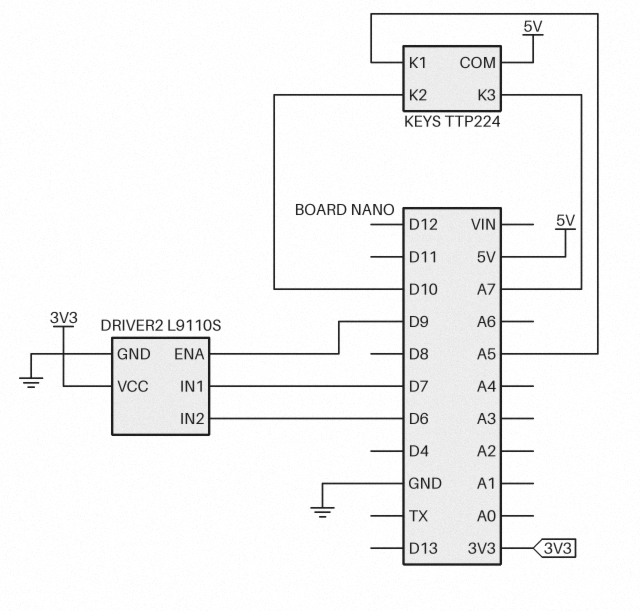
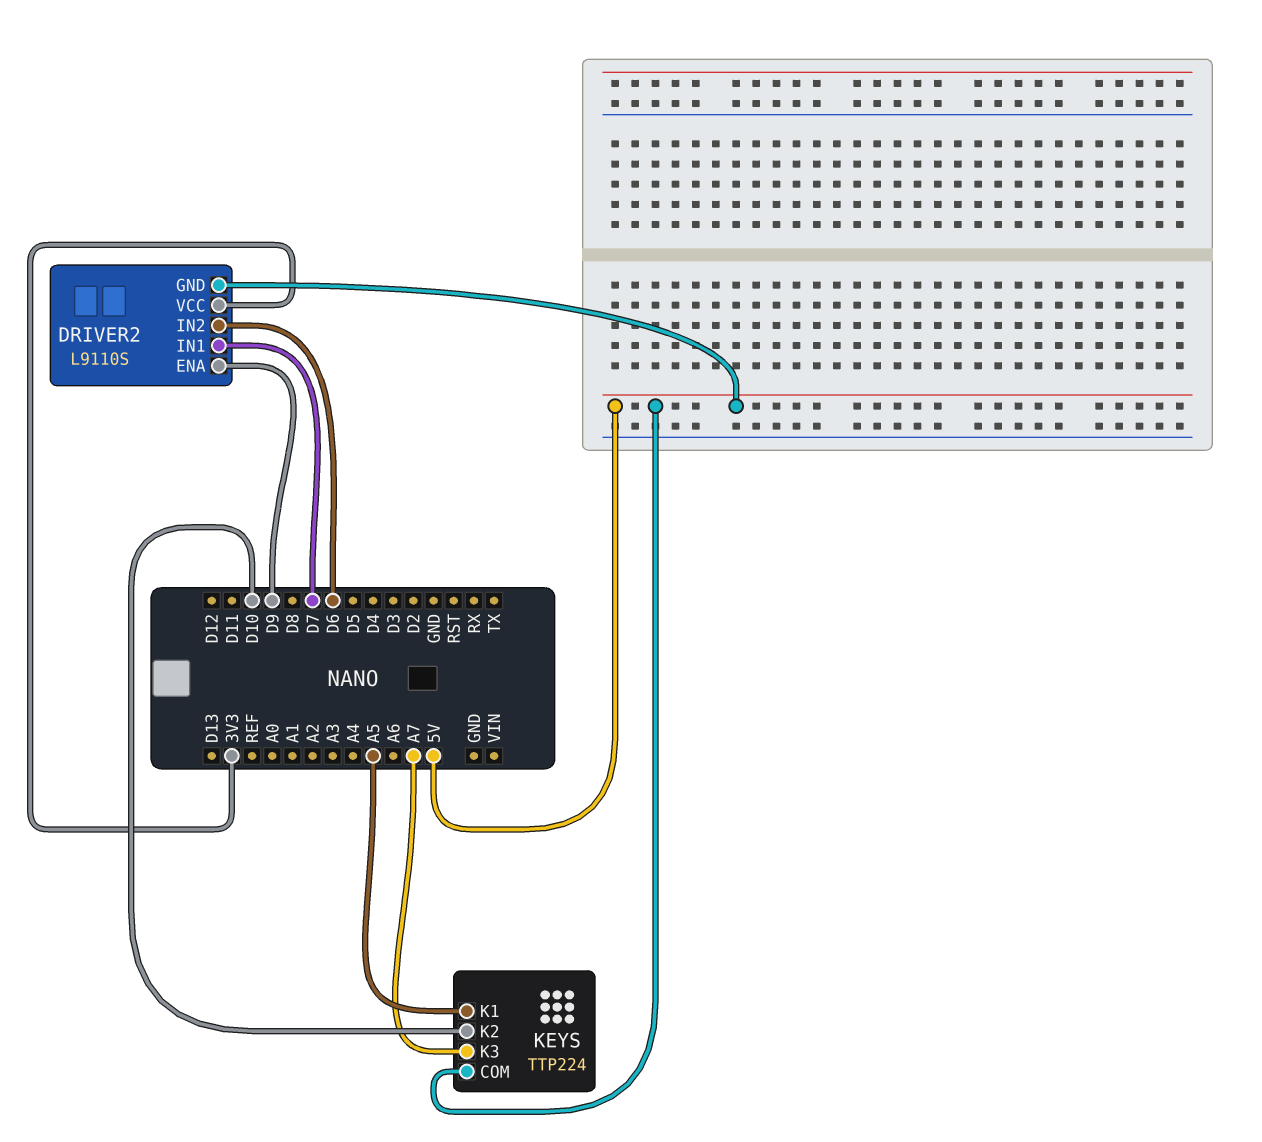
DRIVER2 pin GND: GND -> 5V

